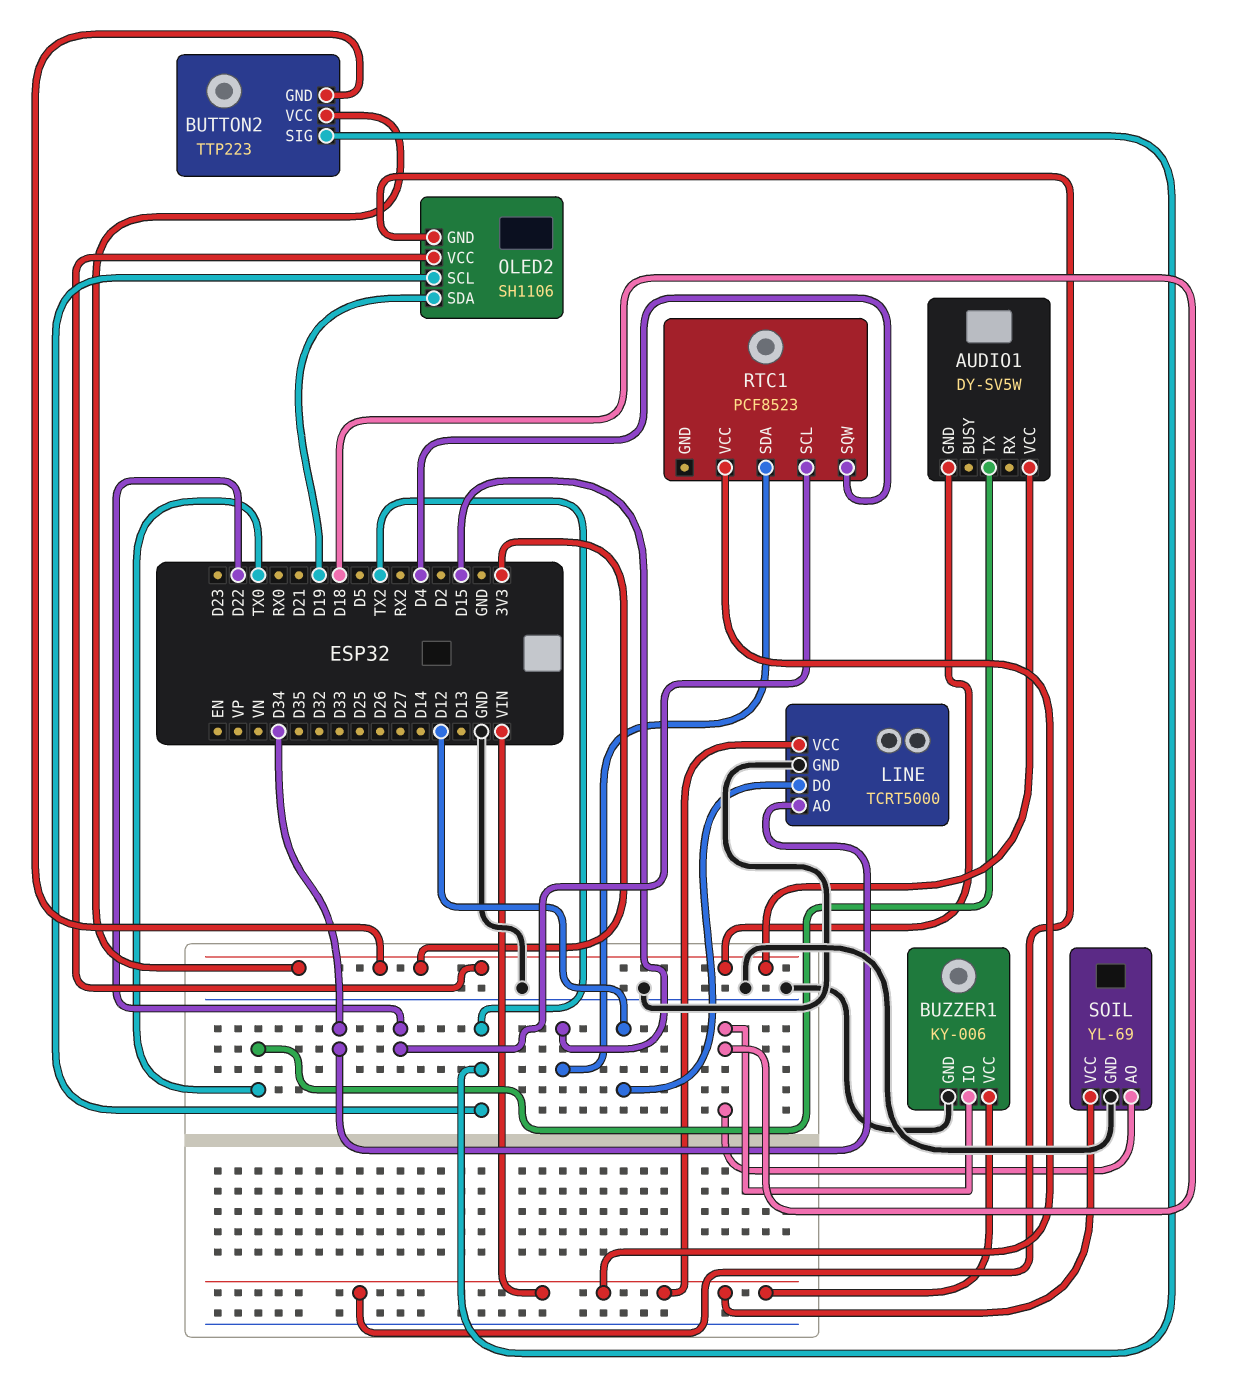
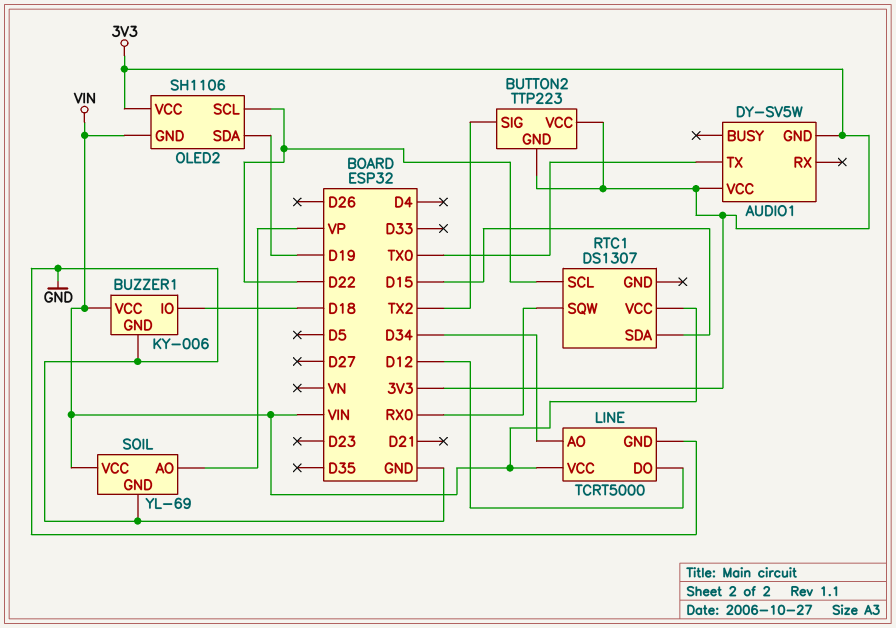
OLED2 pin SCL: TX2 -> D22
RTC1: PCF8523 -> DS1307
RTC1 pin SQW: D4 -> RX0
SOIL pin AO: D18 -> VP

